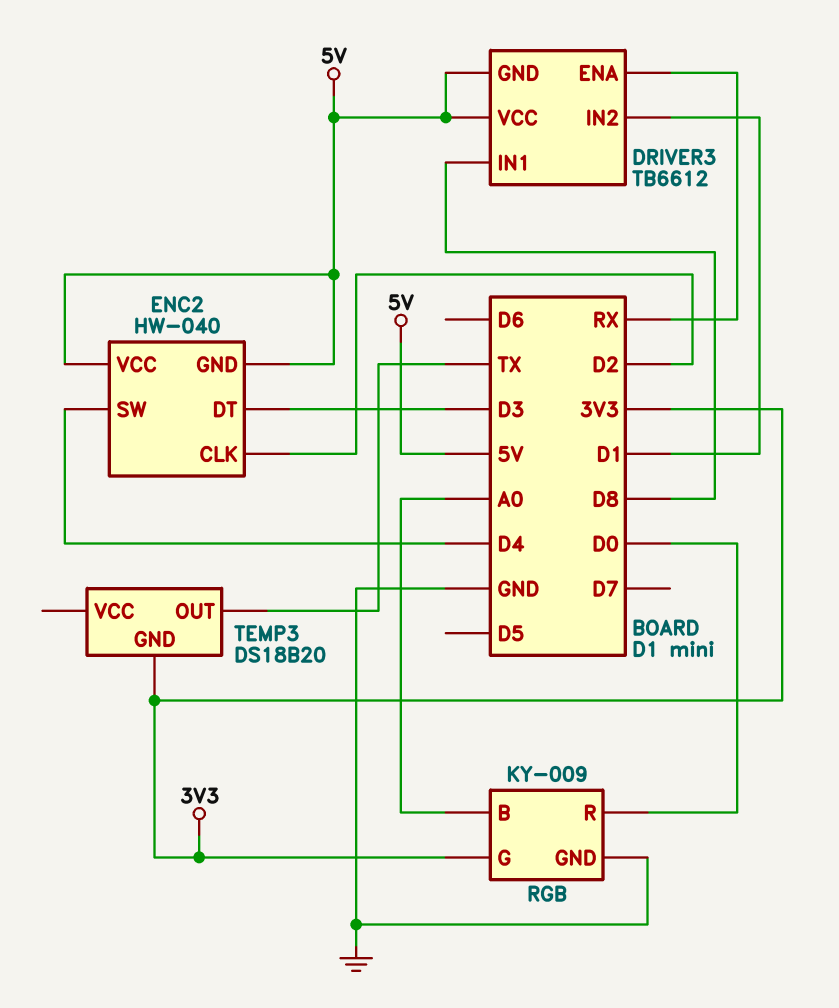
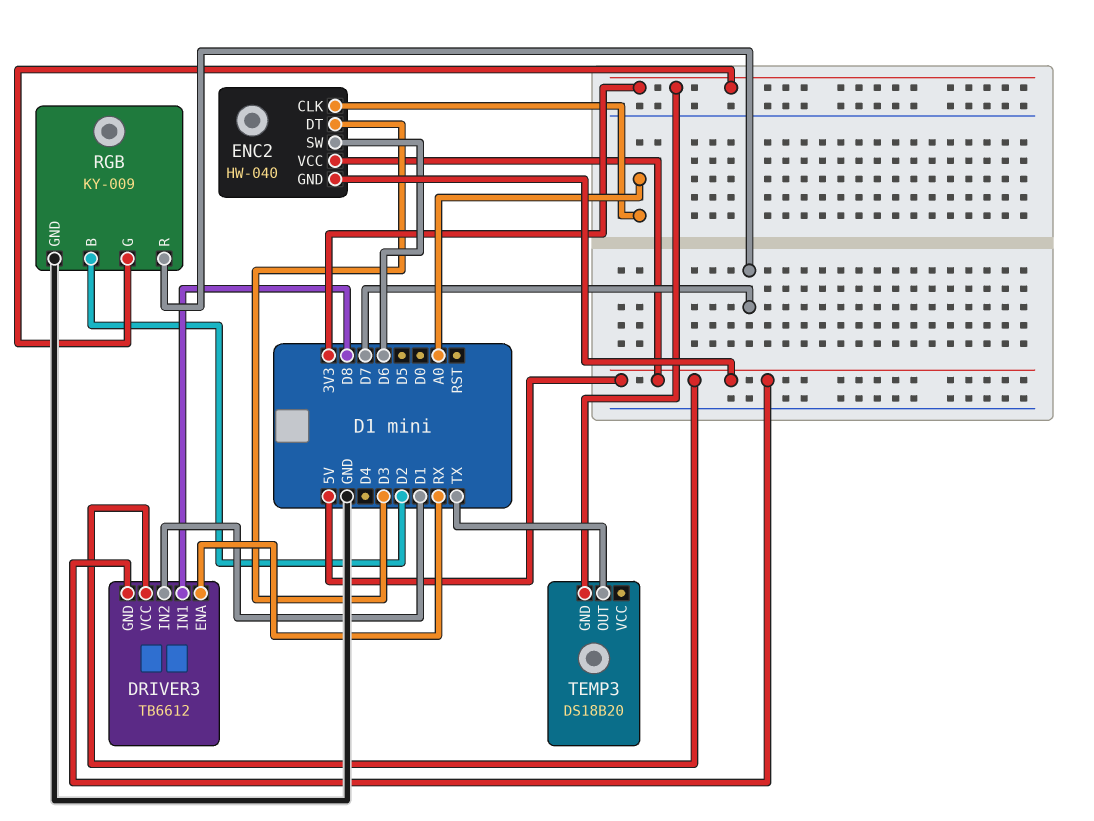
ENC2 pin CLK: D2 -> A0
ENC2 pin SW: D4 -> D6
RGB pin B: A0 -> D2
RGB pin R: D0 -> D7

